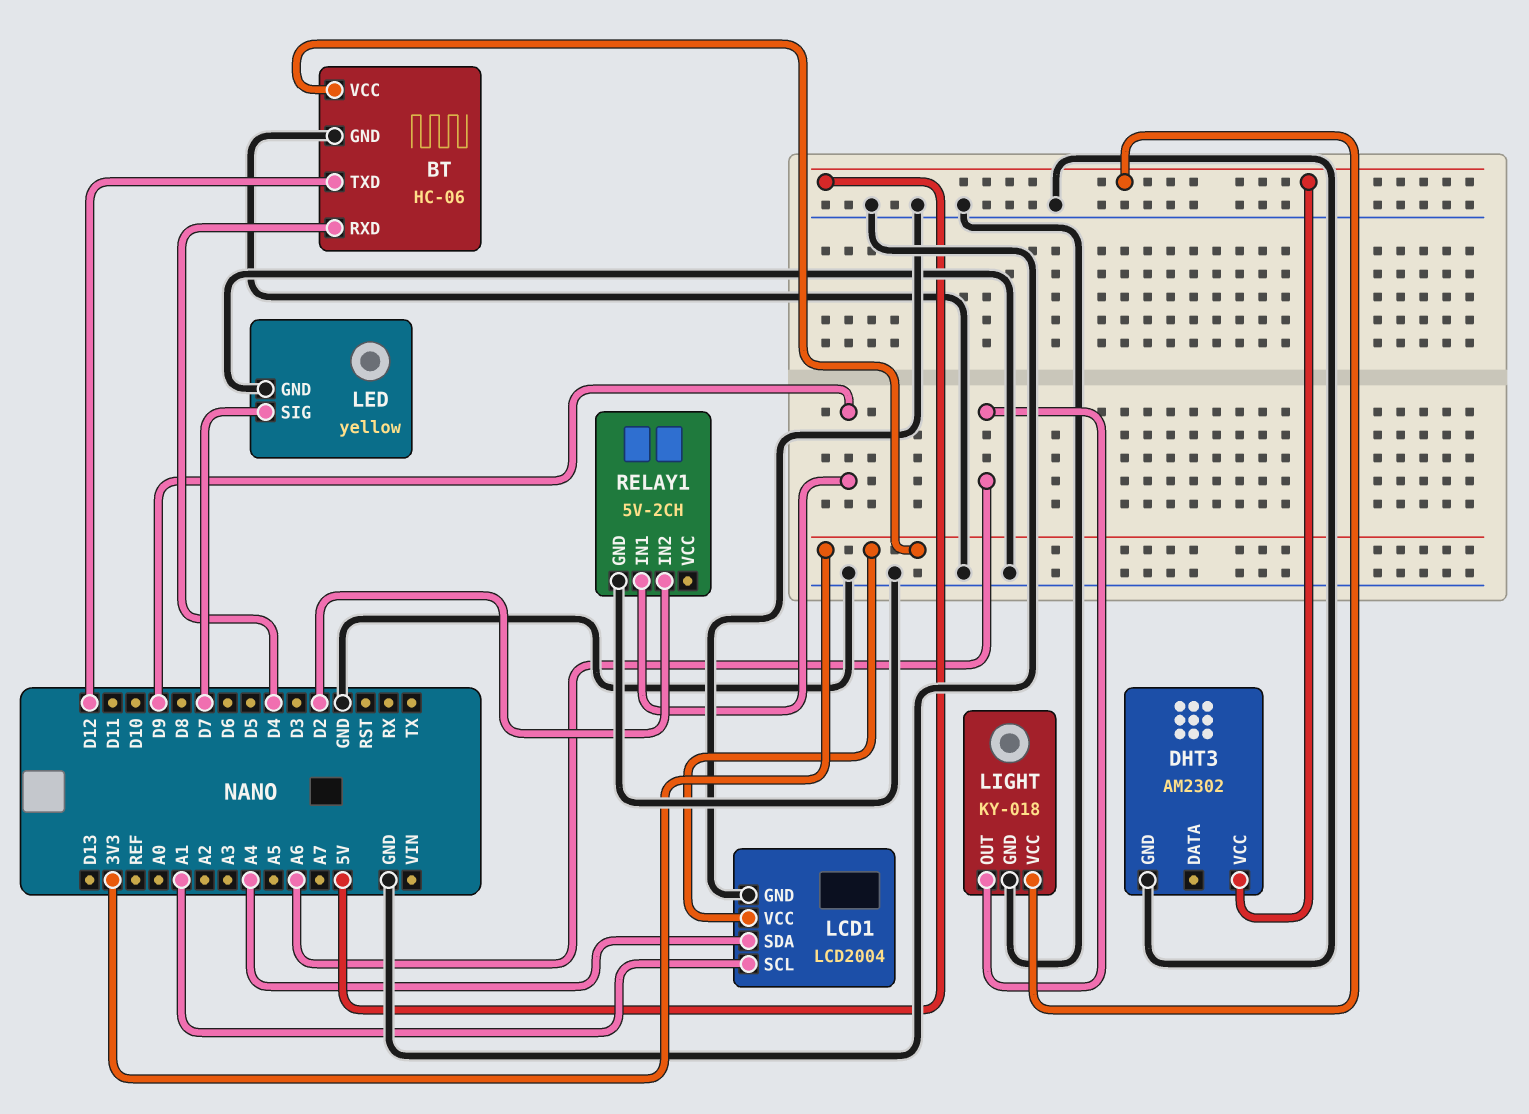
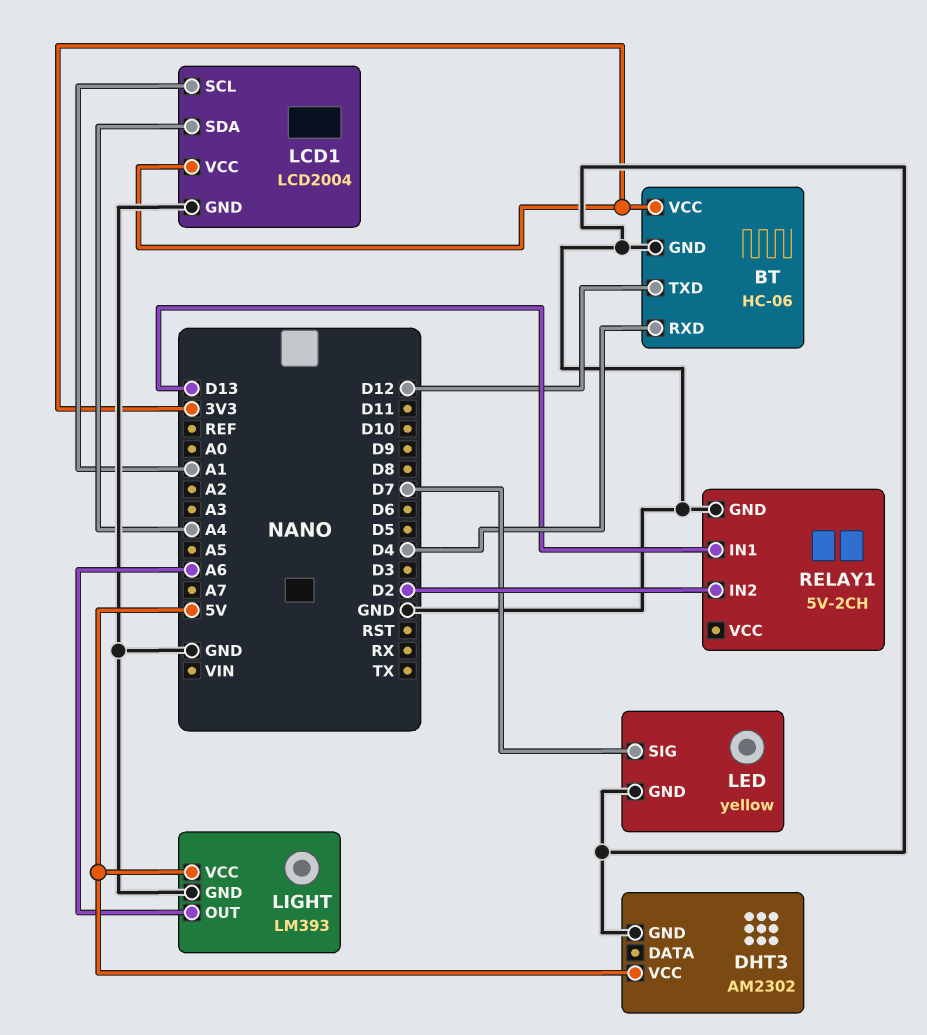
LIGHT: KY-018 -> LM393
RELAY1 pin IN1: D9 -> D13

